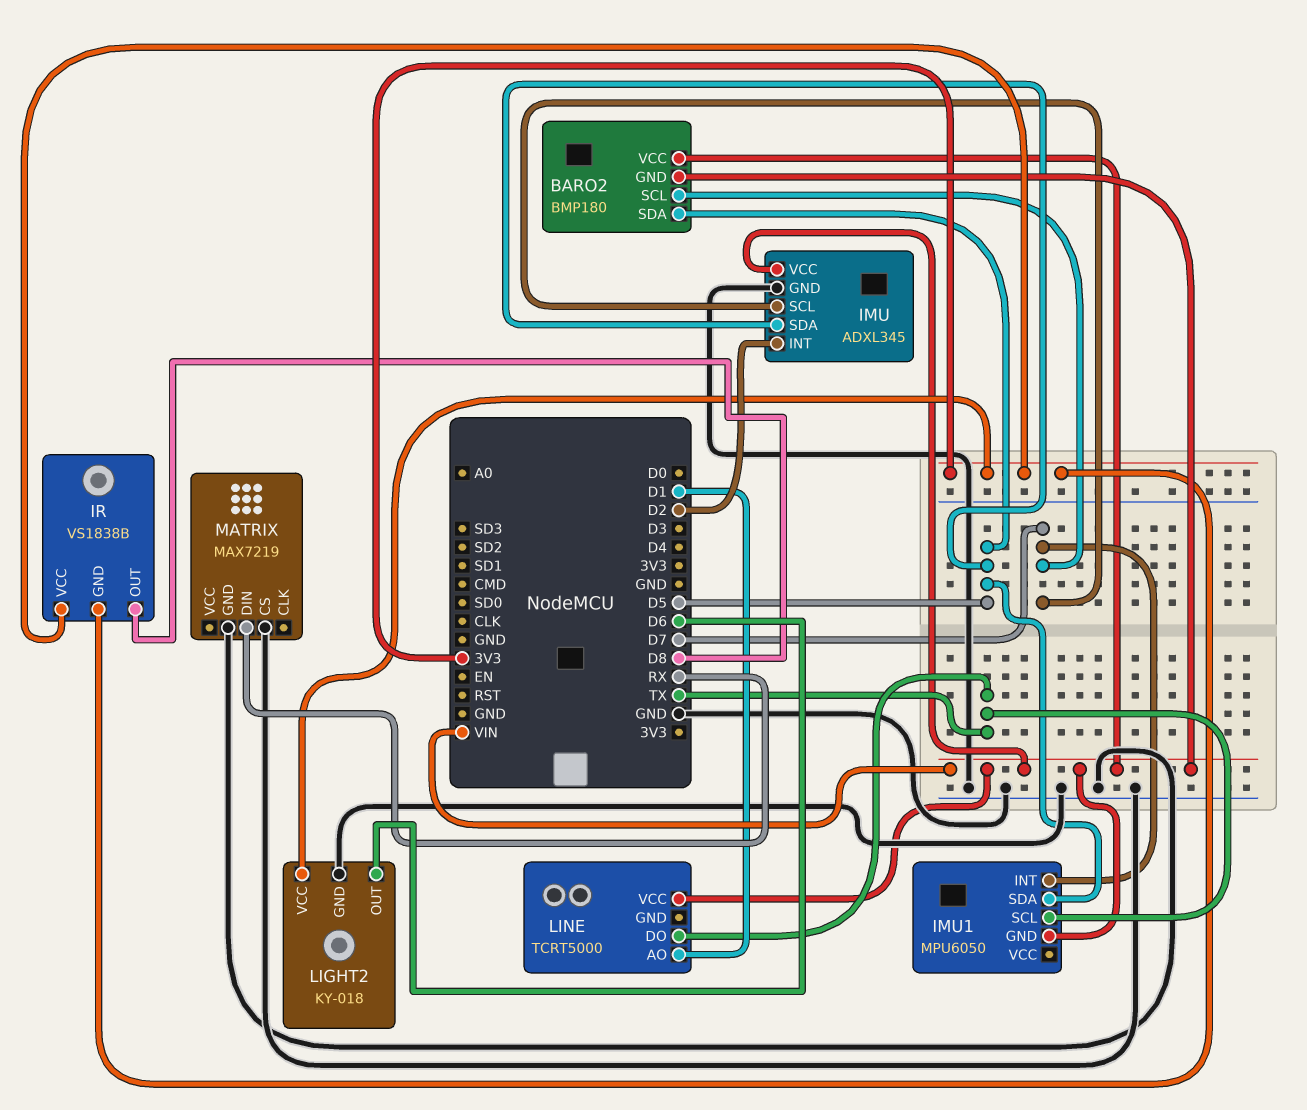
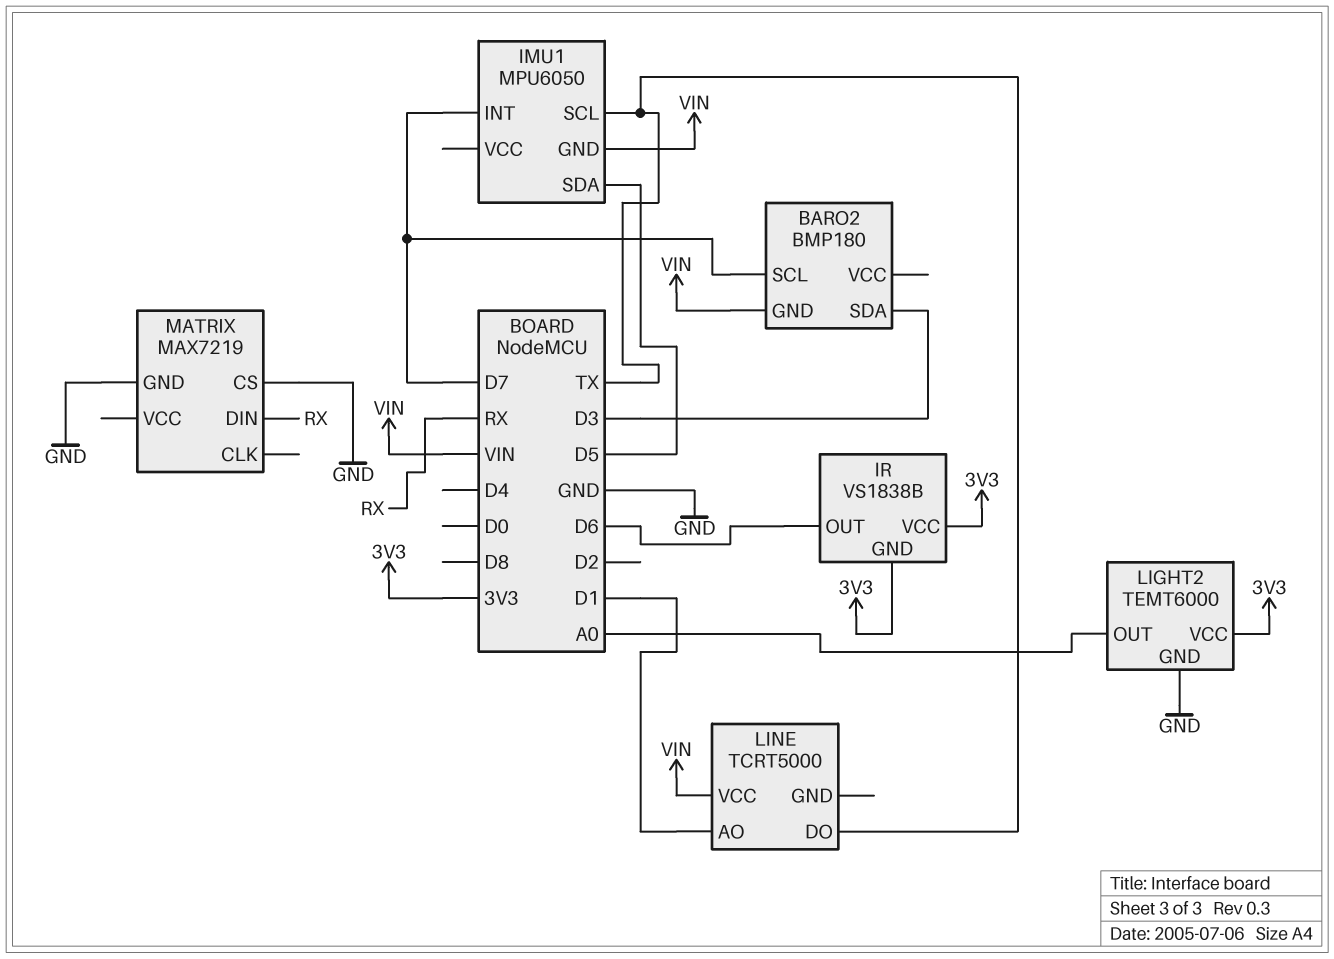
BARO2 pin SDA: D5 -> D3
BARO2 pin VCC: VIN -> none
IMU: ADXL345 -> none
IMU pin GND: GND -> none
IMU pin INT: D2 -> none
IMU pin SCL: D7 -> none
IMU pin SDA: D5 -> none
IMU pin VCC: VIN -> none
IR pin OUT: D8 -> D6
LIGHT2: KY-018 -> TEMT6000
LIGHT2 pin OUT: D6 -> A0

